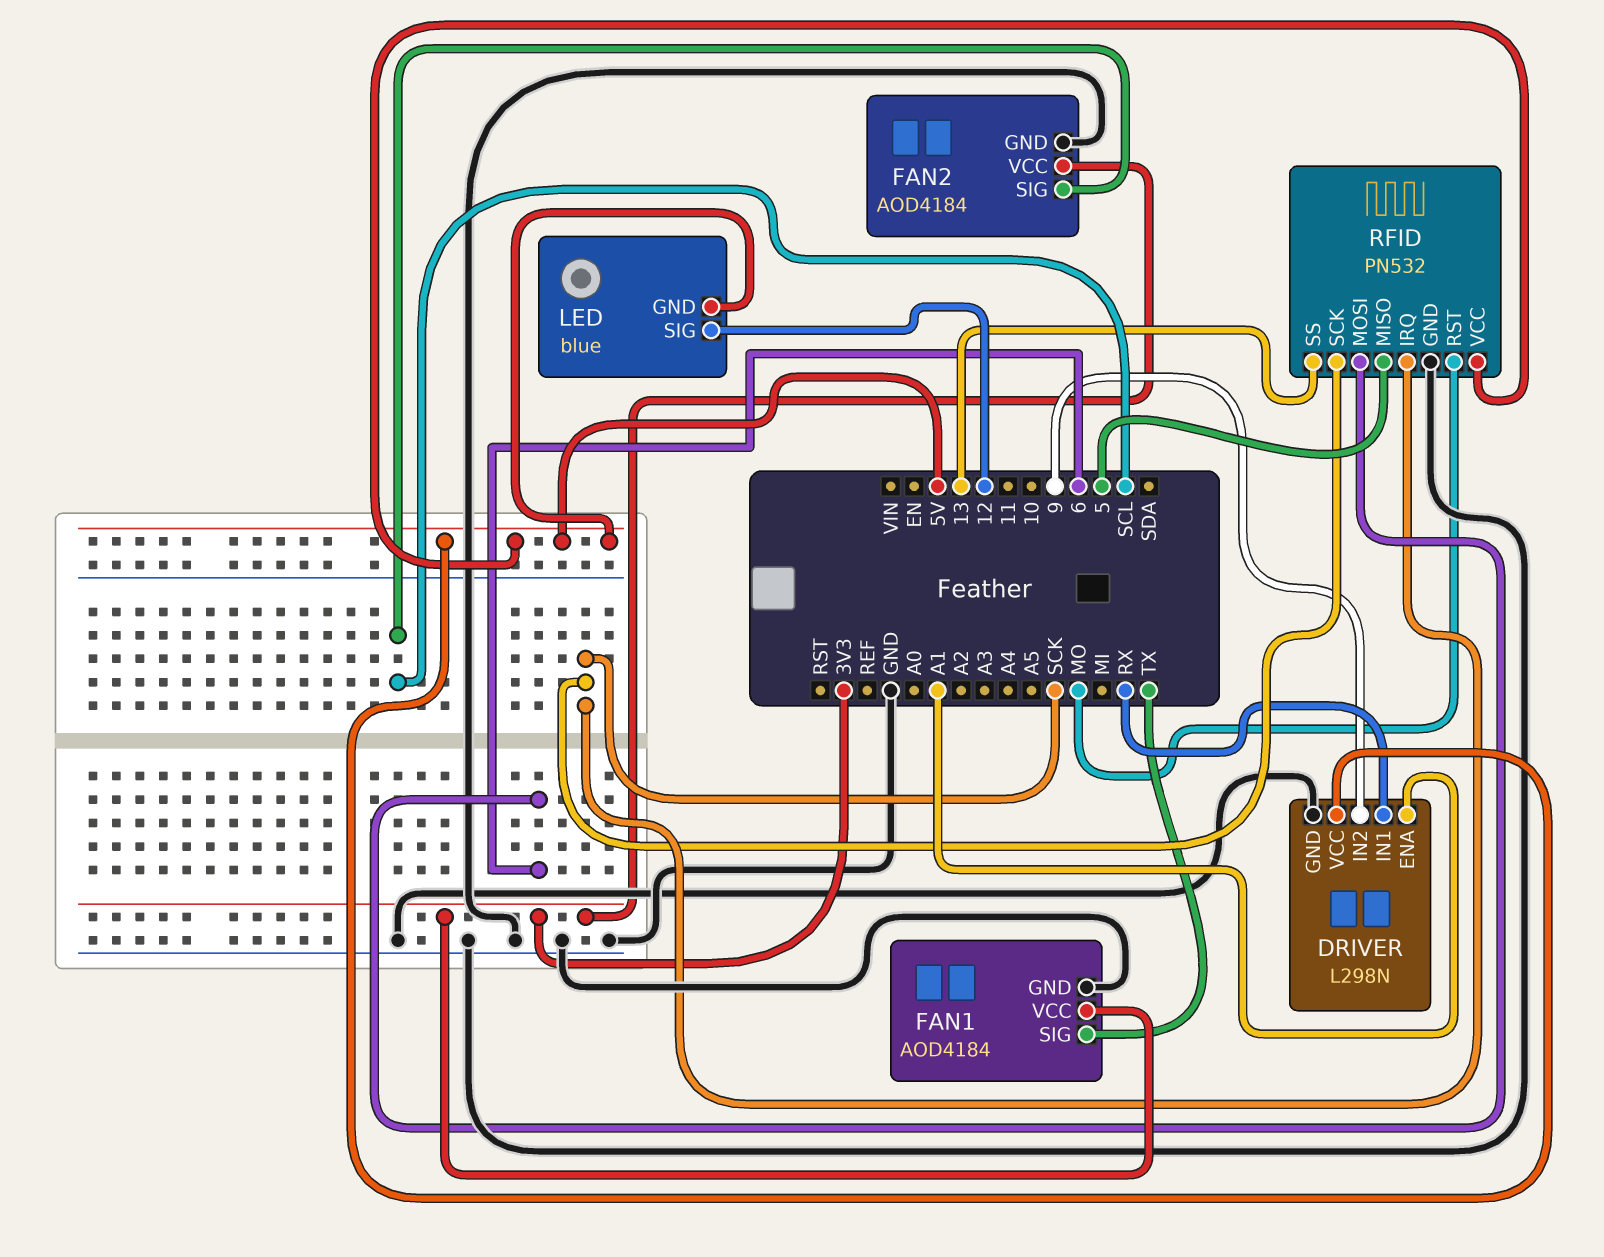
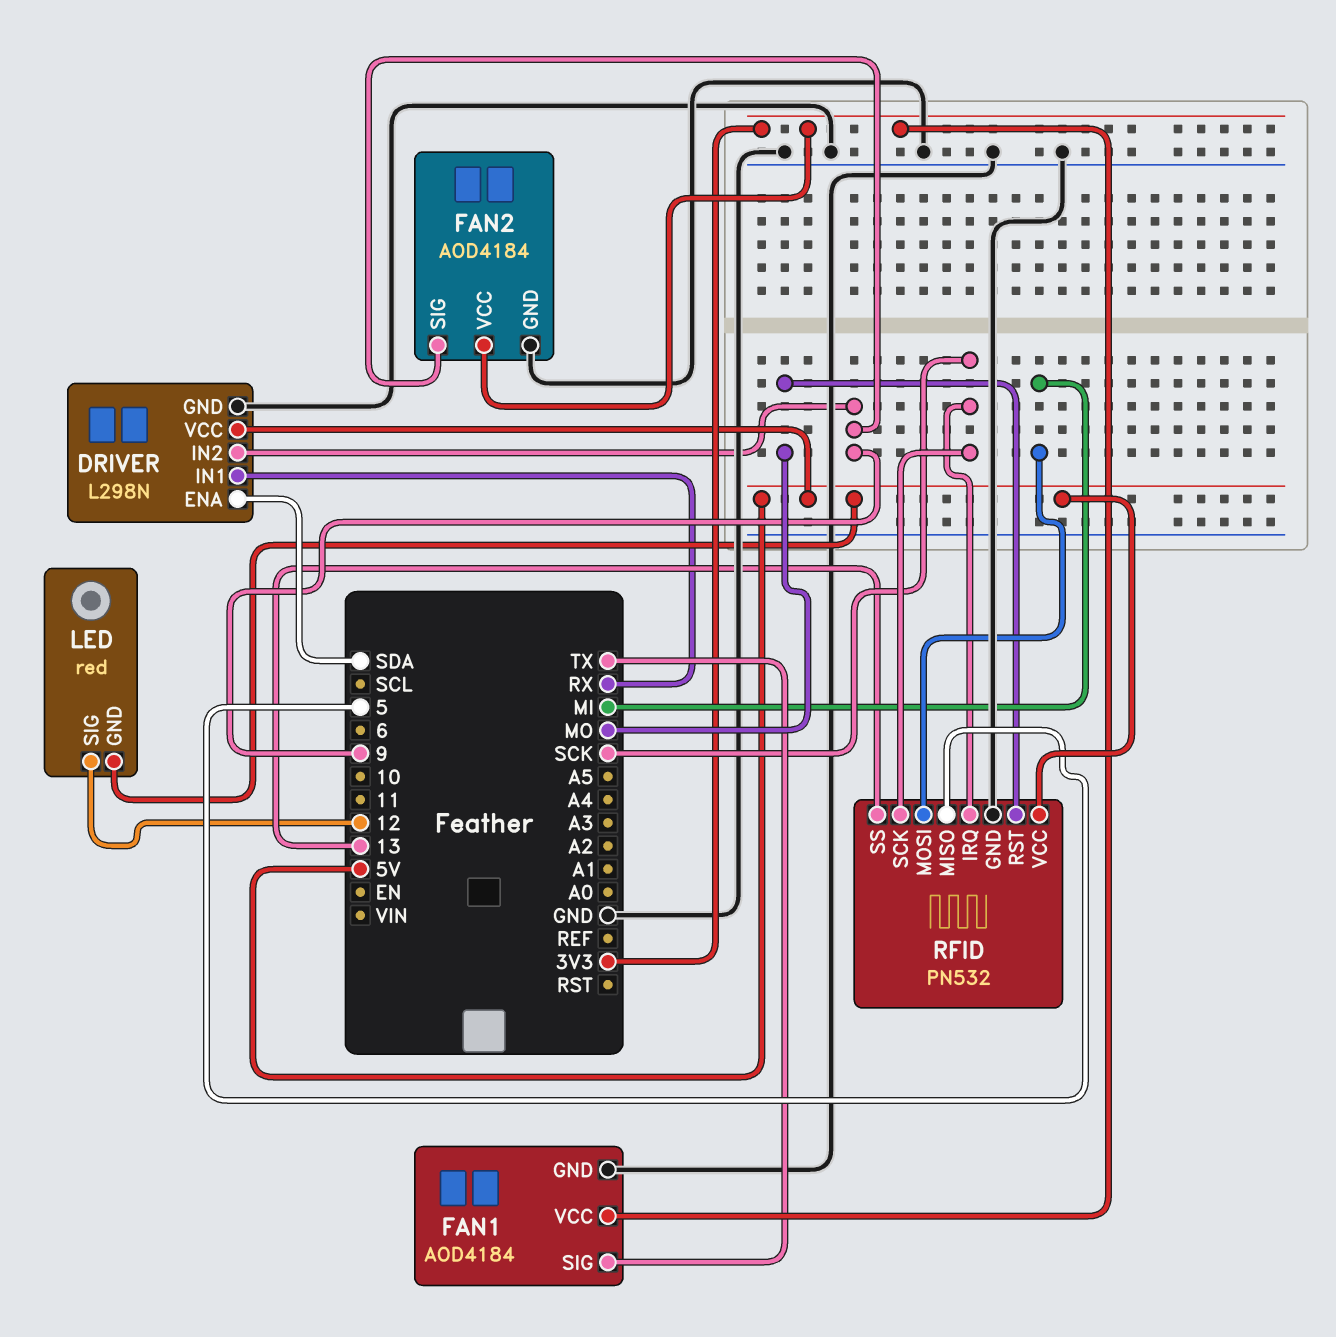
DRIVER pin ENA: A1 -> SDA
FAN2 pin SIG: SCL -> 9
LED: blue -> red
RFID pin MOSI: 6 -> MI

